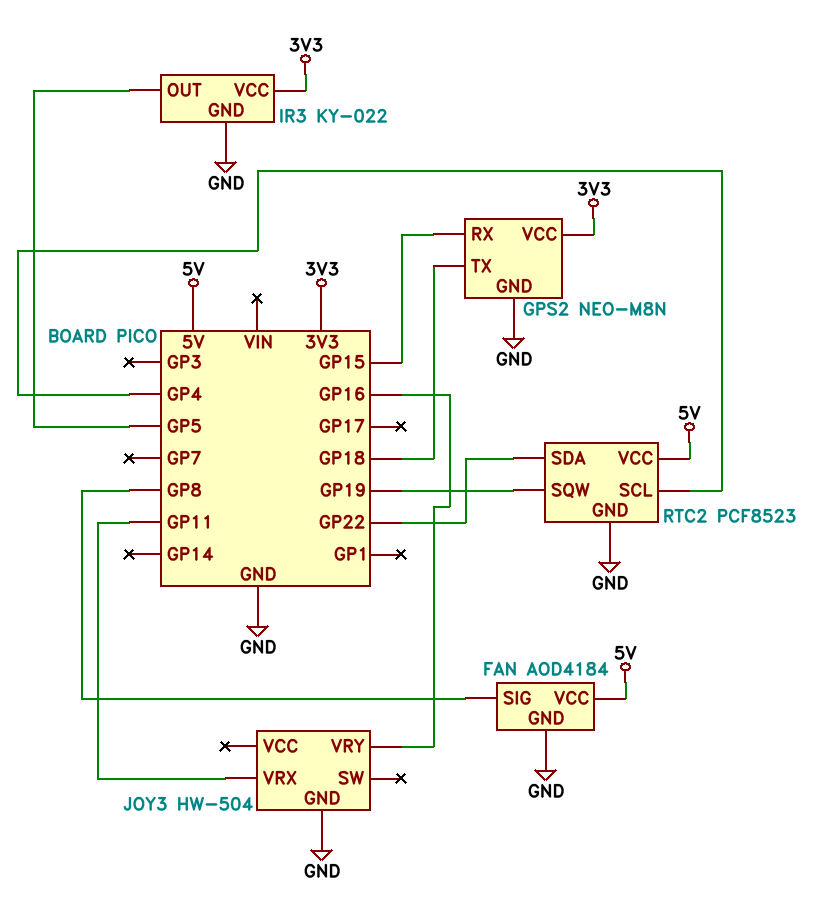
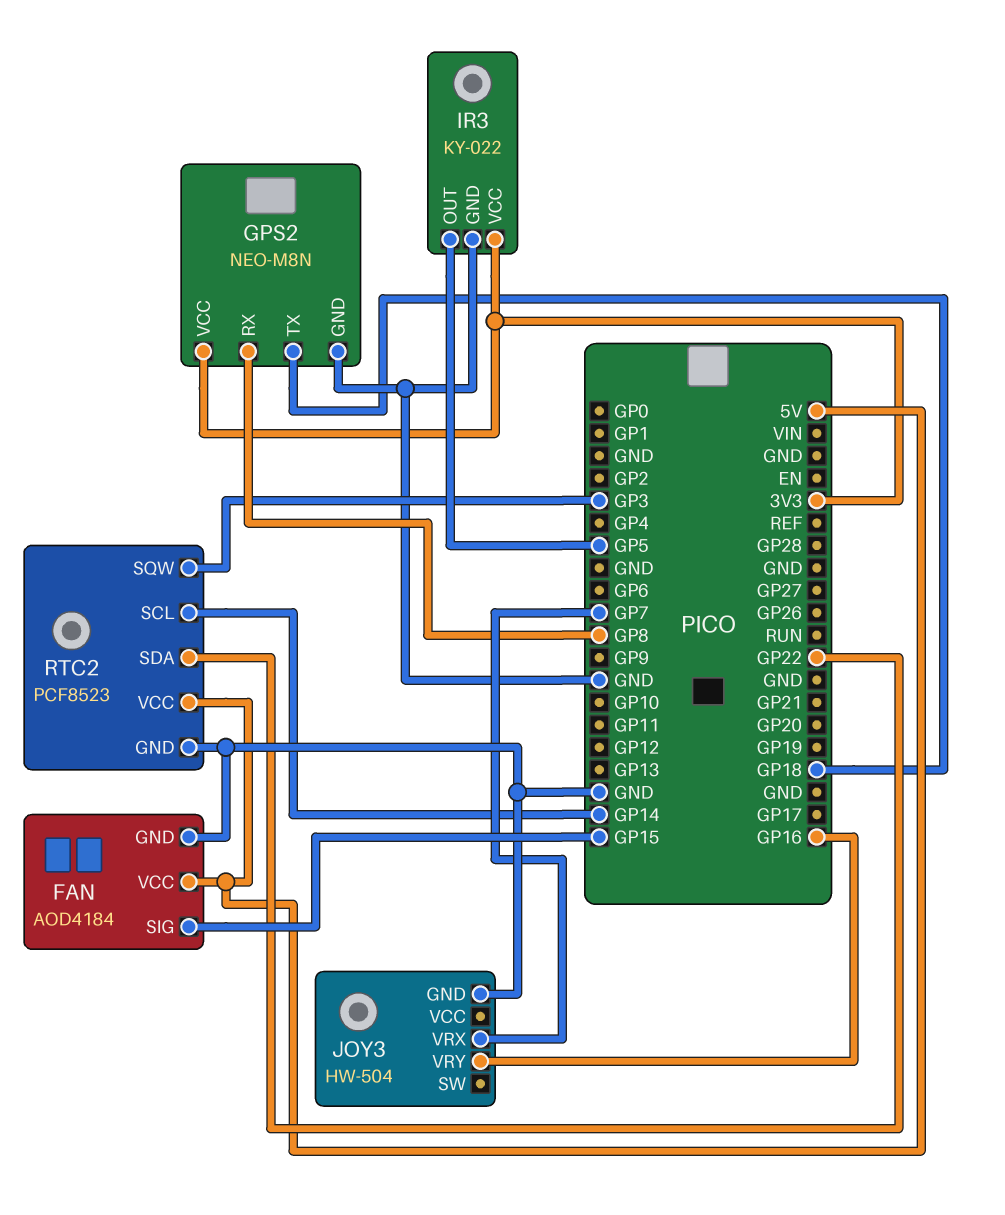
FAN pin SIG: GP8 -> GP15
GPS2 pin RX: GP15 -> GP8
JOY3 pin VRX: GP11 -> GP7
RTC2 pin SCL: GP4 -> GP14
RTC2 pin SQW: GP19 -> GP3

